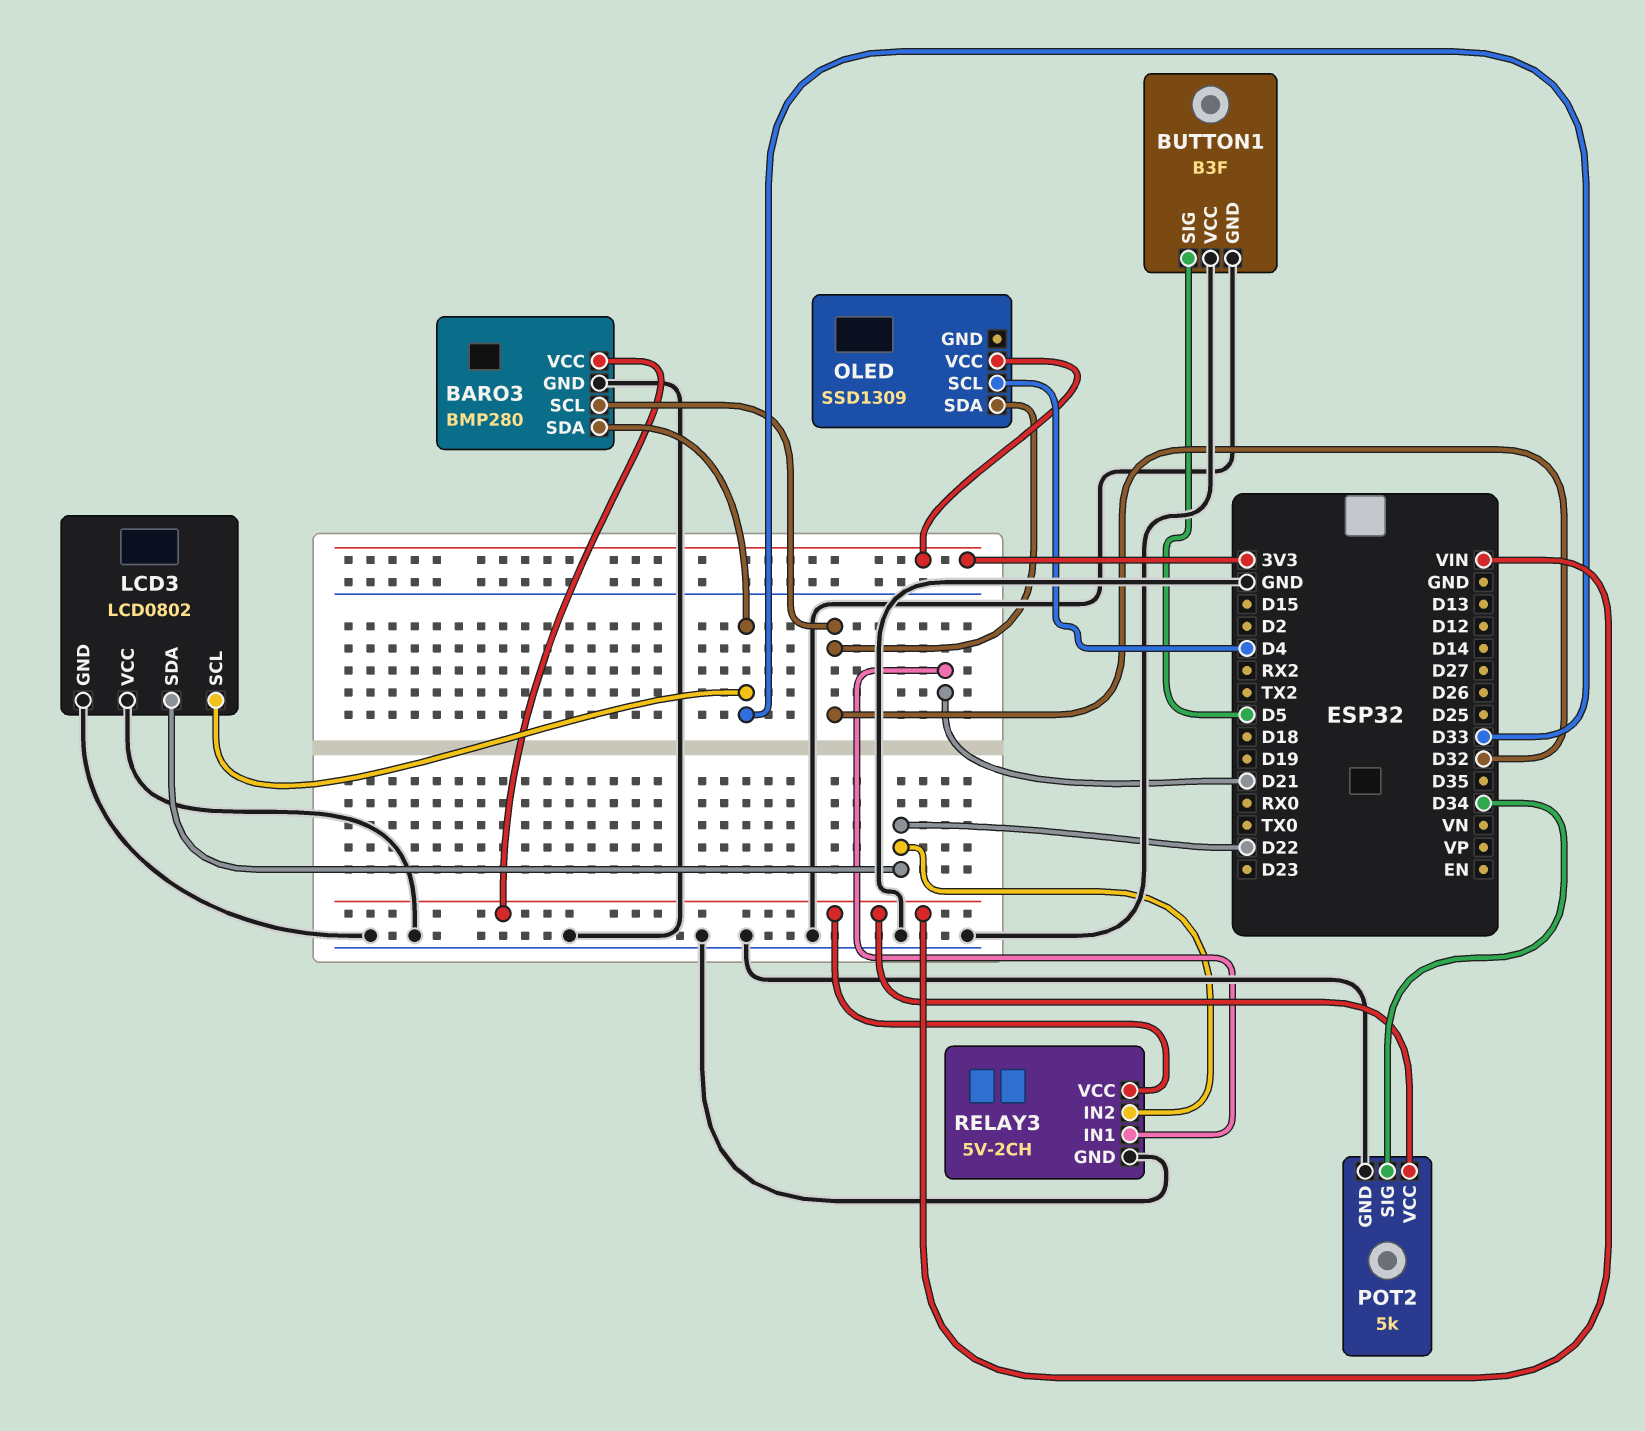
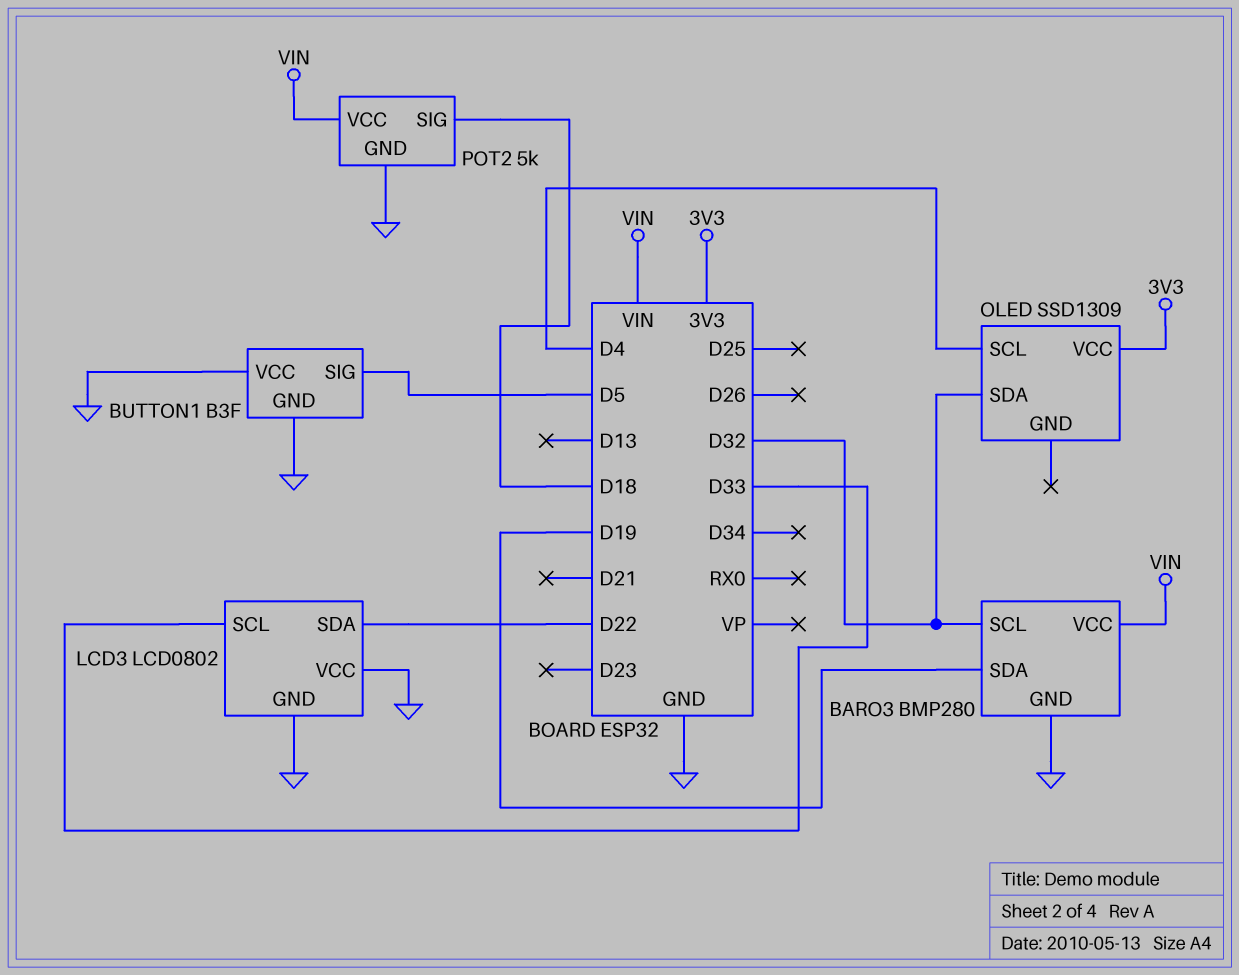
BARO3 pin SDA: D33 -> D19
POT2 pin SIG: D34 -> D18
RELAY3: 5V-2CH -> none
RELAY3 pin GND: GND -> none
RELAY3 pin IN1: D21 -> none
RELAY3 pin IN2: D22 -> none
RELAY3 pin VCC: VIN -> none

